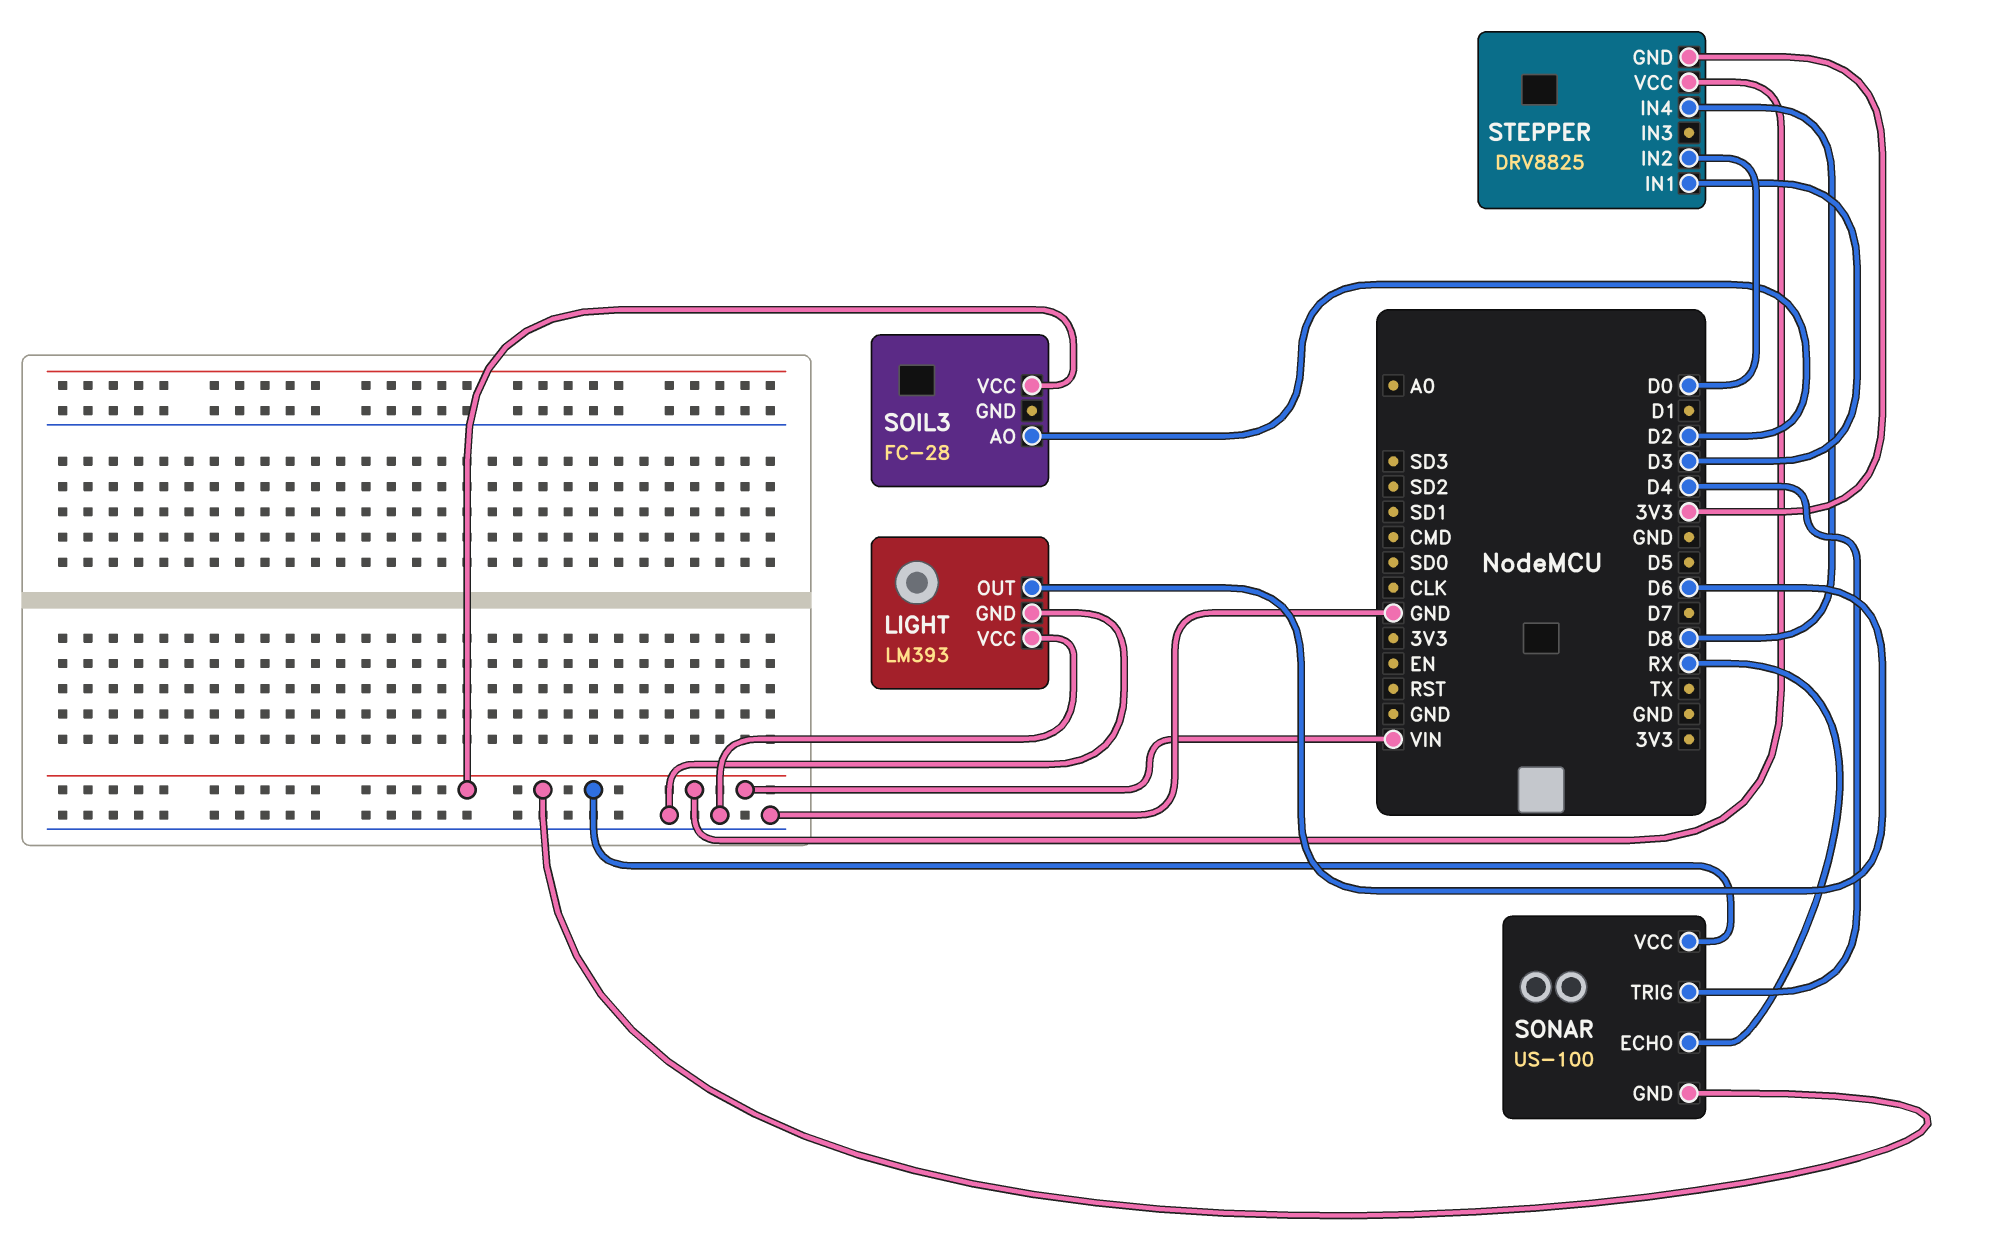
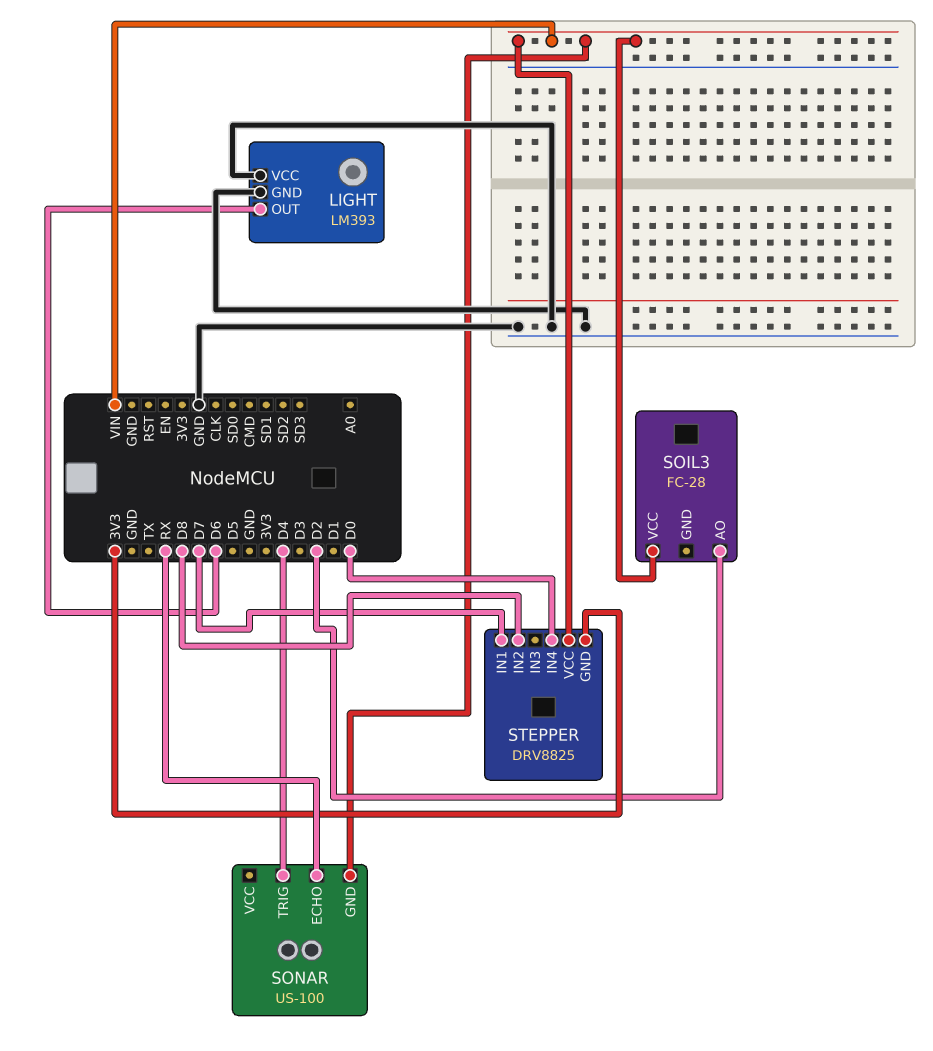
SONAR pin VCC: VIN -> none
STEPPER pin IN1: D3 -> D7
STEPPER pin IN2: D0 -> D8
STEPPER pin IN4: D8 -> D0

